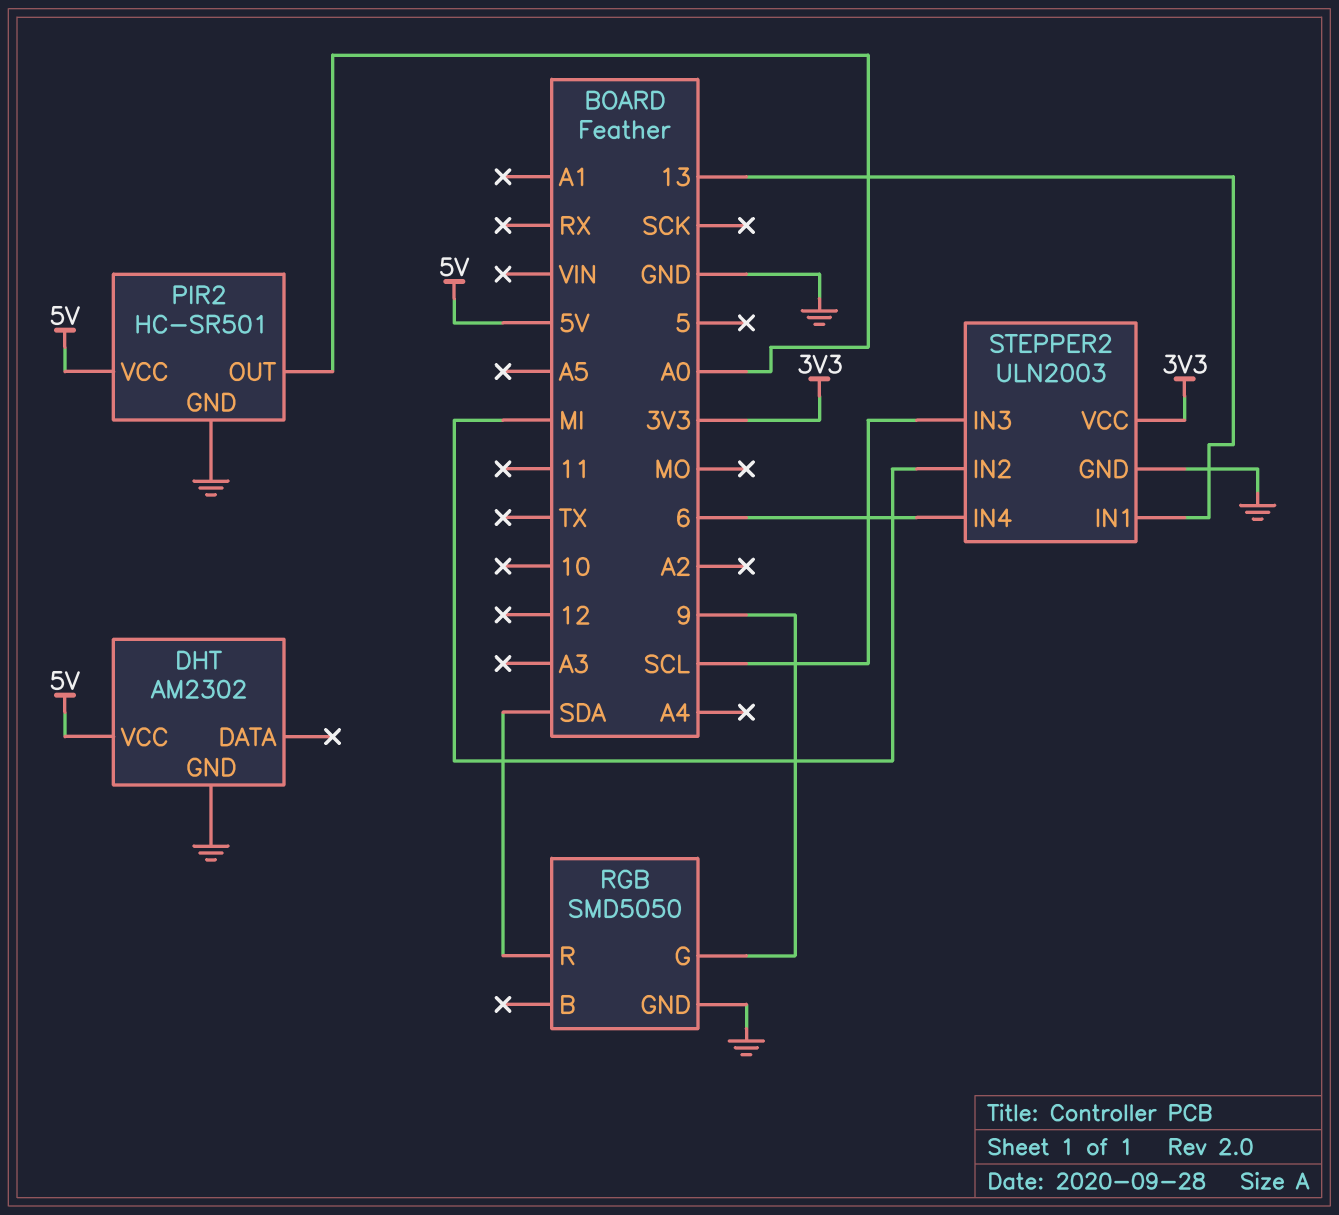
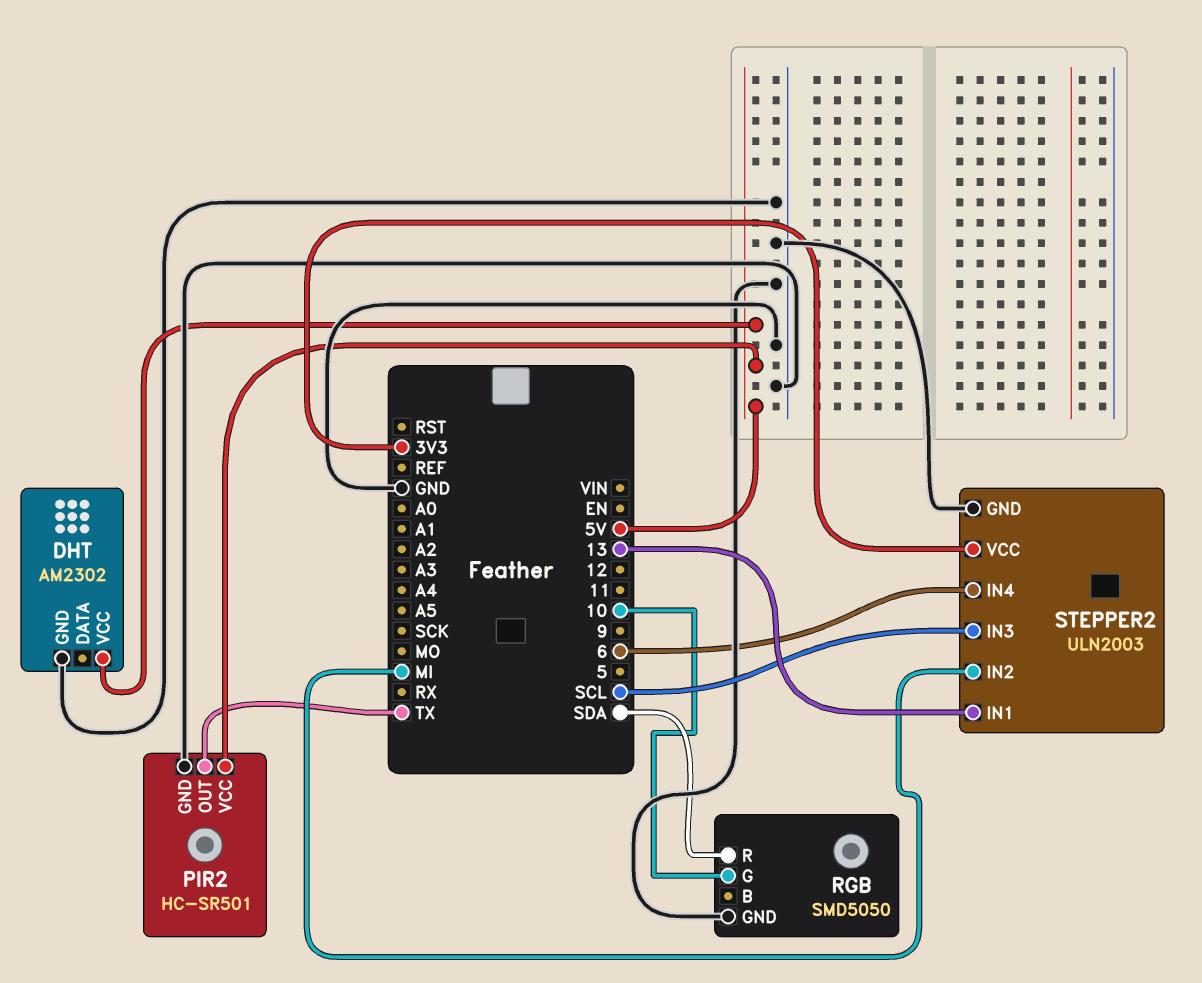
PIR2 pin OUT: A0 -> TX
RGB pin G: 9 -> 10

